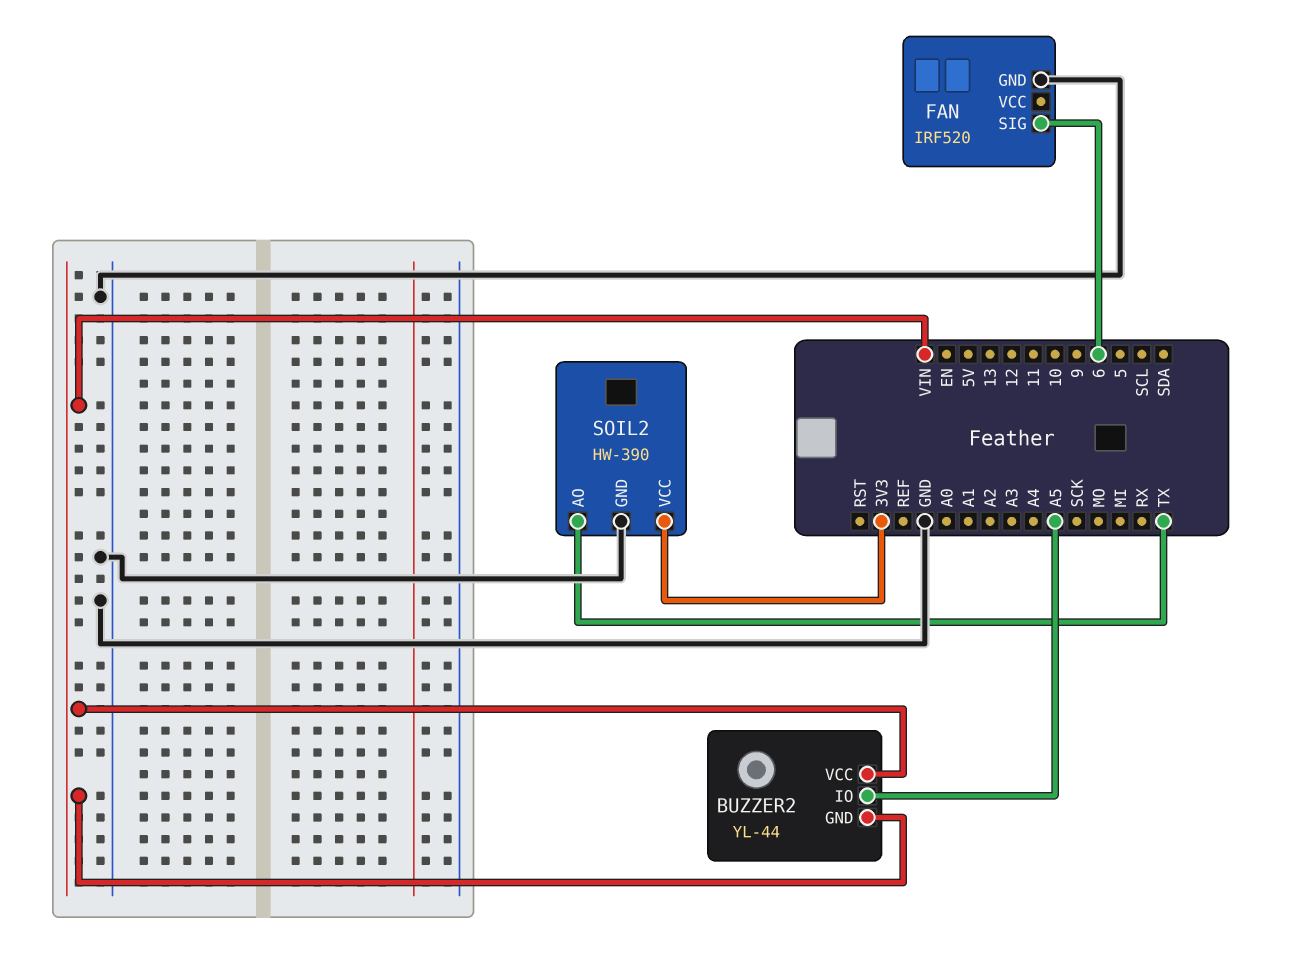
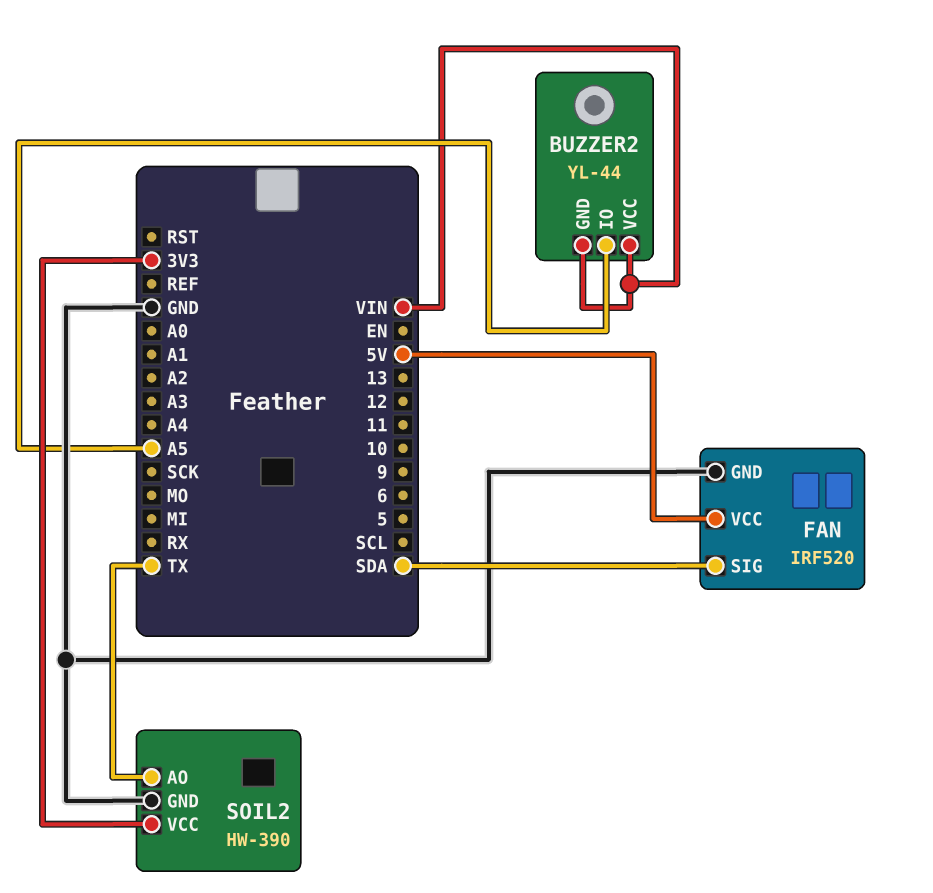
FAN pin SIG: 6 -> SDA
FAN pin VCC: none -> 5V

